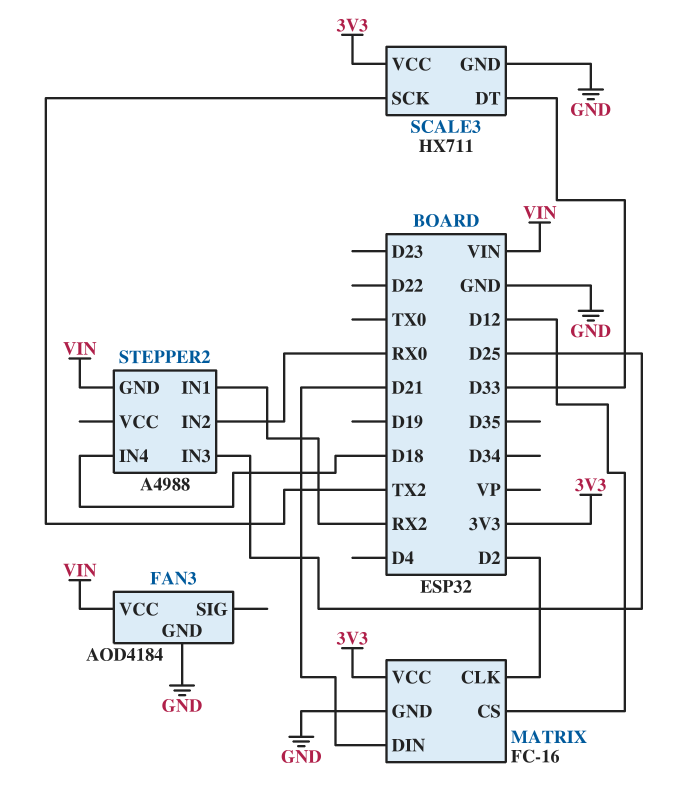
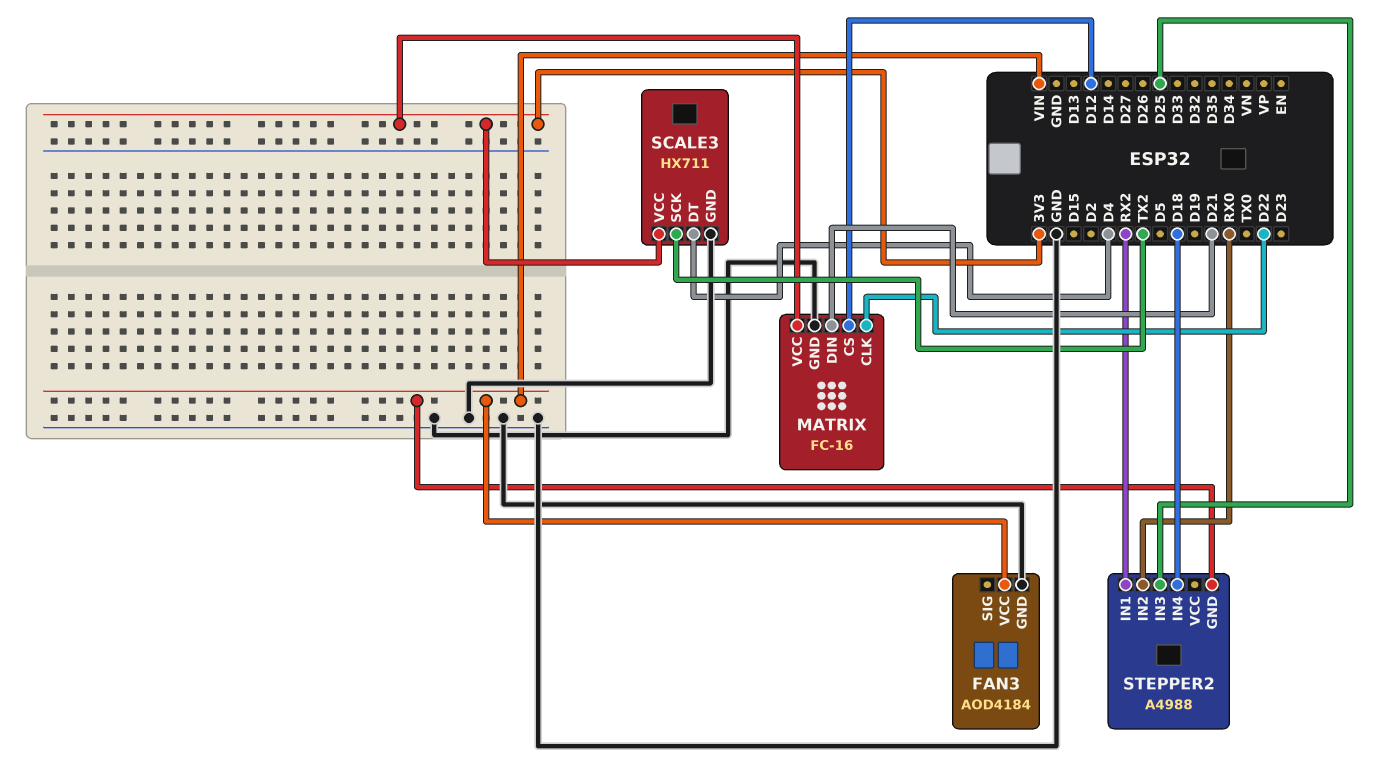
MATRIX pin CLK: D2 -> D22
SCALE3 pin DT: D33 -> D4

